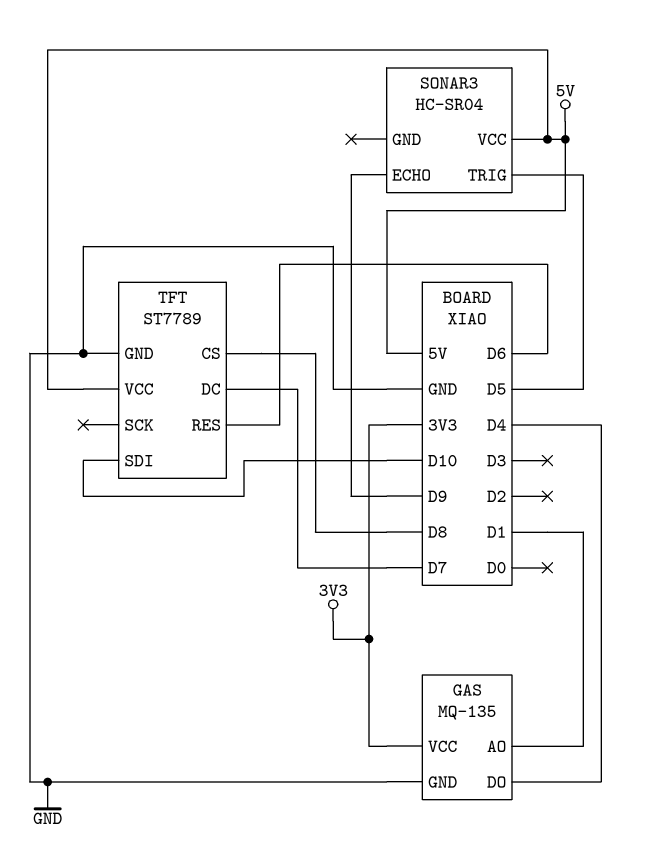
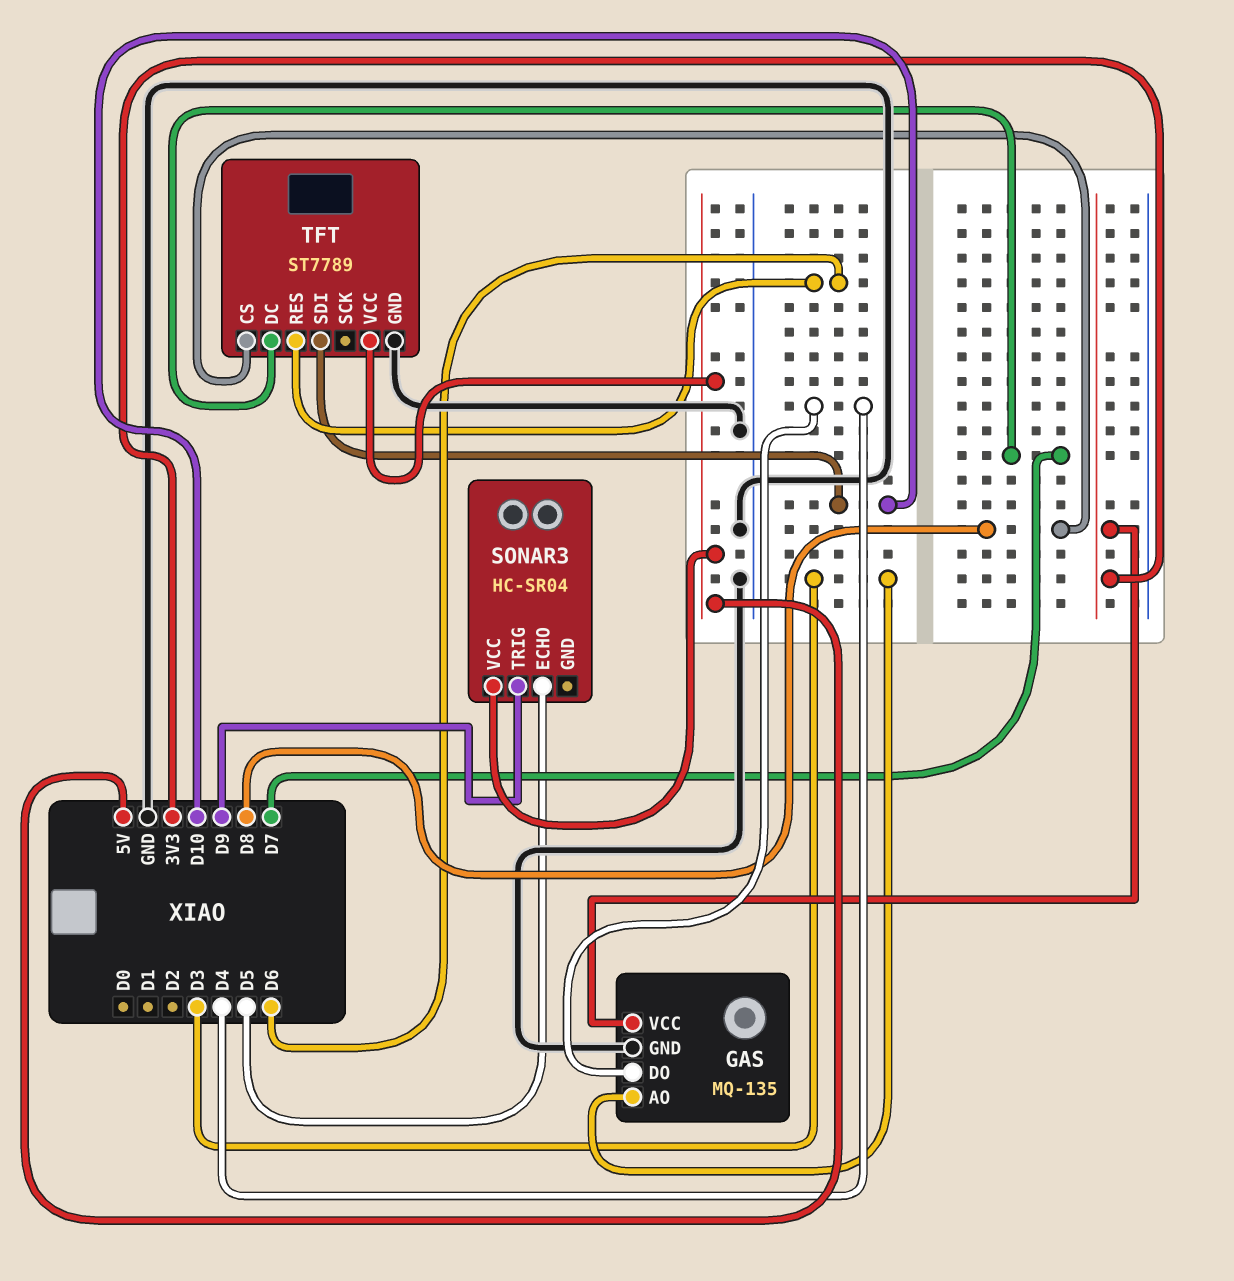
GAS pin AO: D1 -> D3
SONAR3 pin ECHO: D9 -> D5
SONAR3 pin TRIG: D5 -> D9

